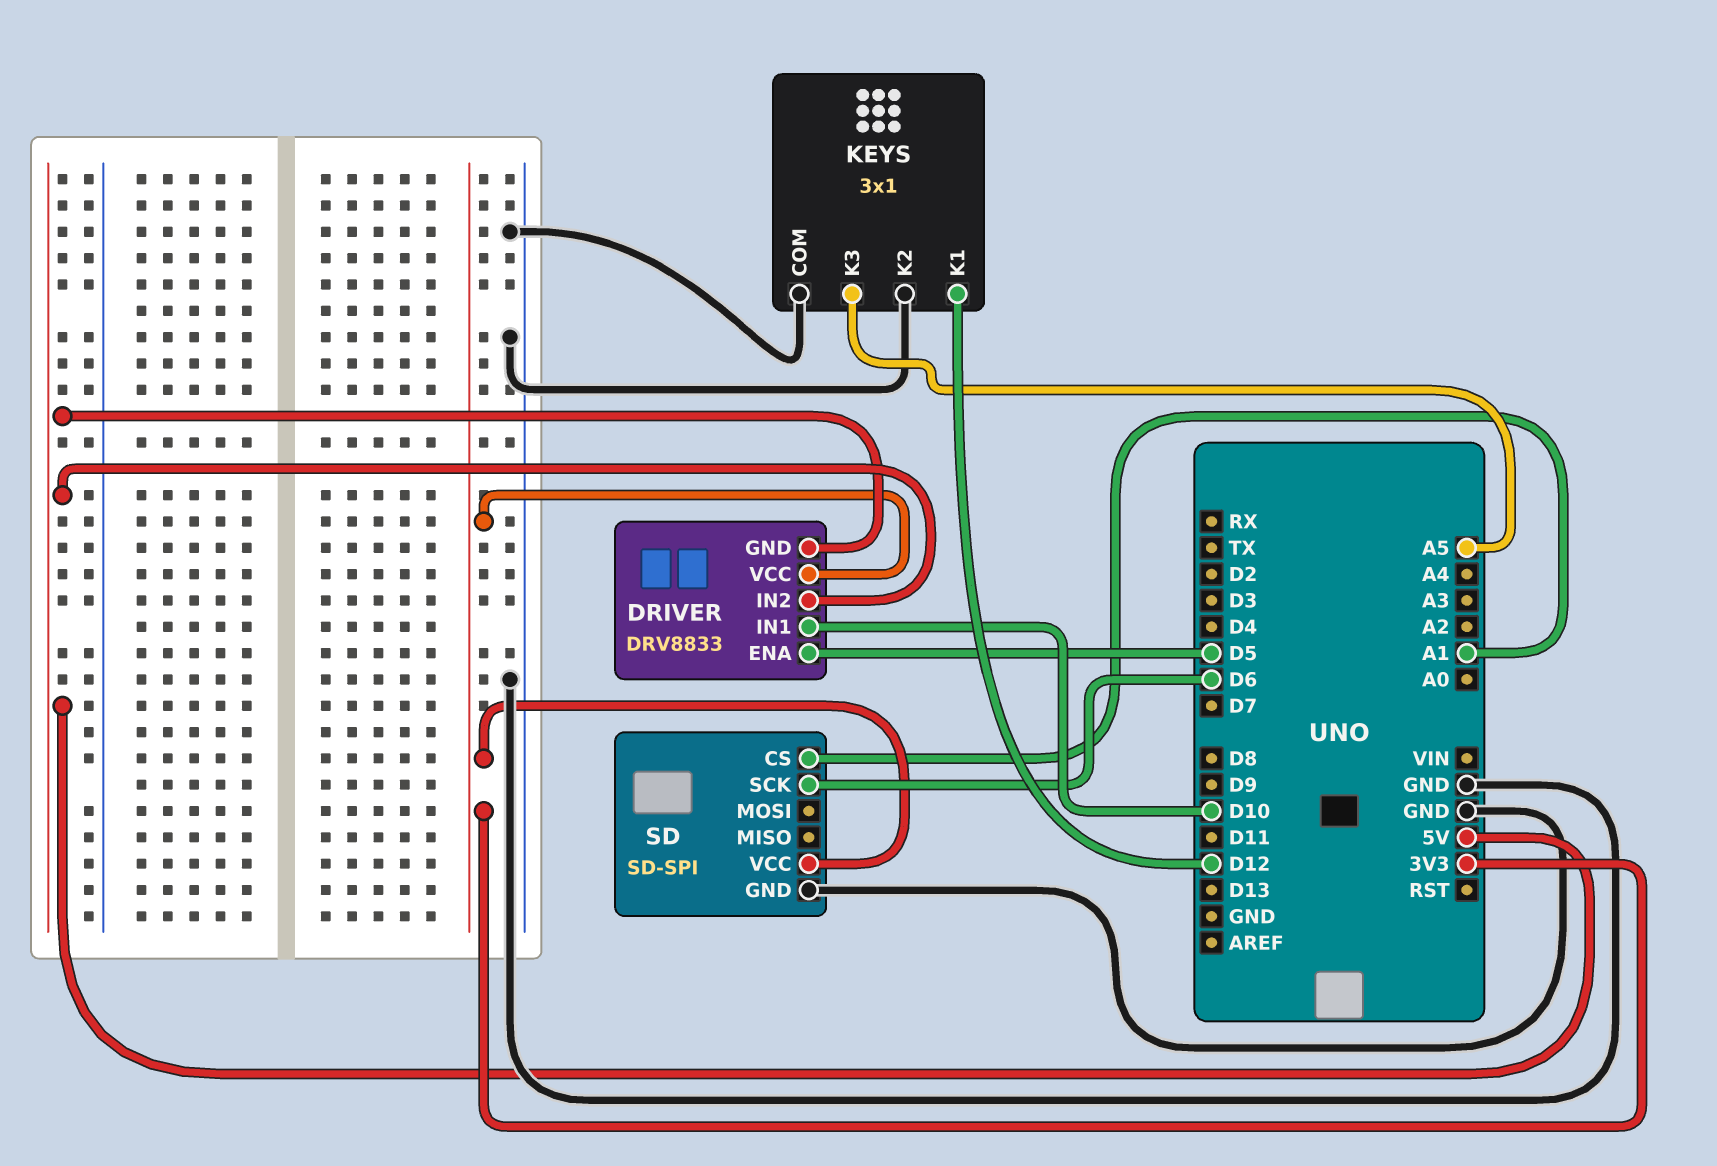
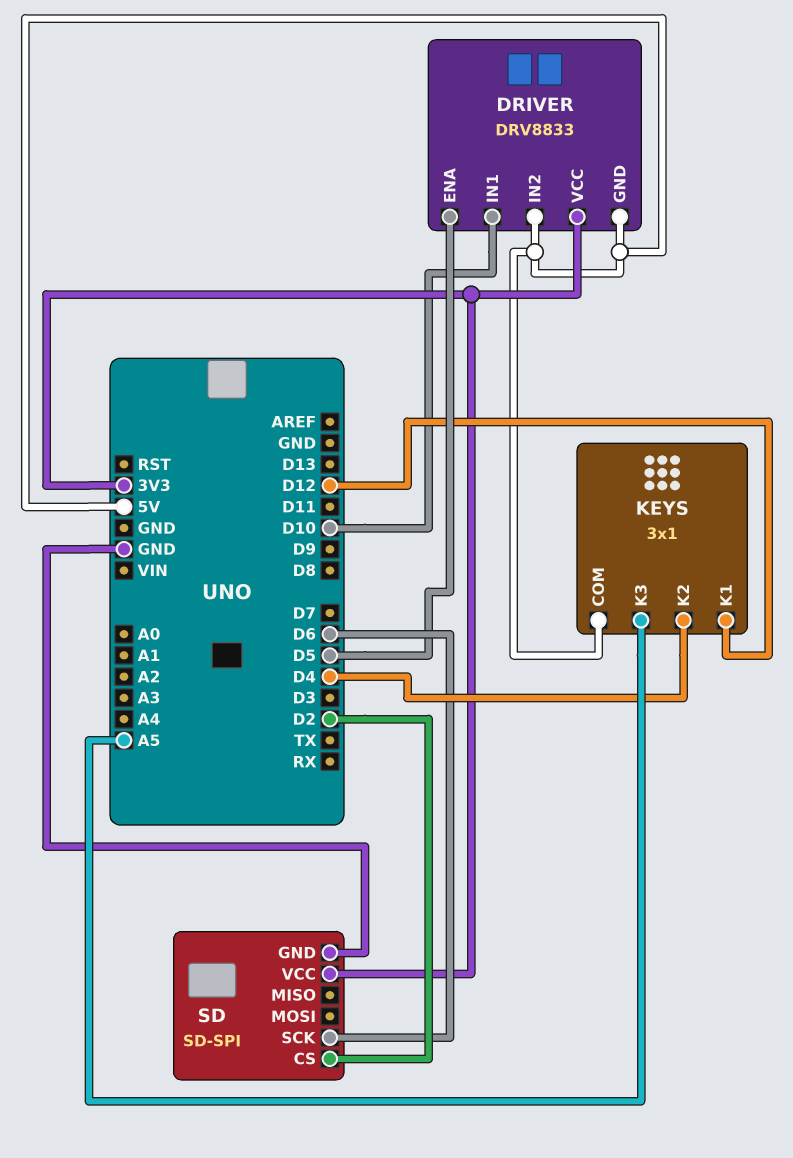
KEYS pin COM: GND -> 5V
KEYS pin K2: GND -> D4
SD pin CS: A1 -> D2

